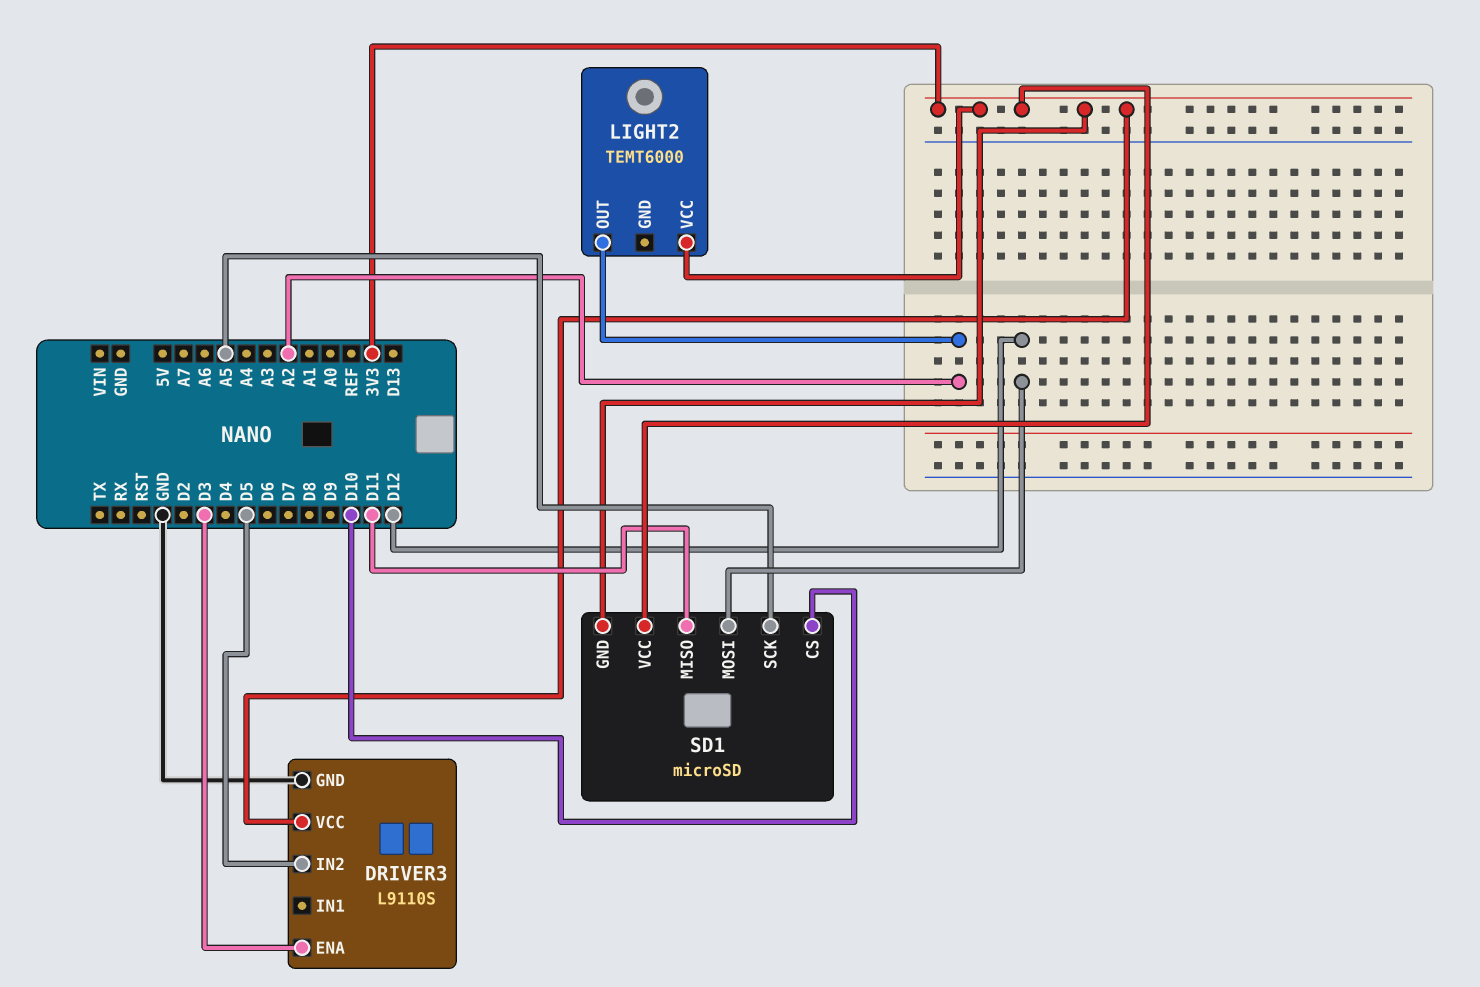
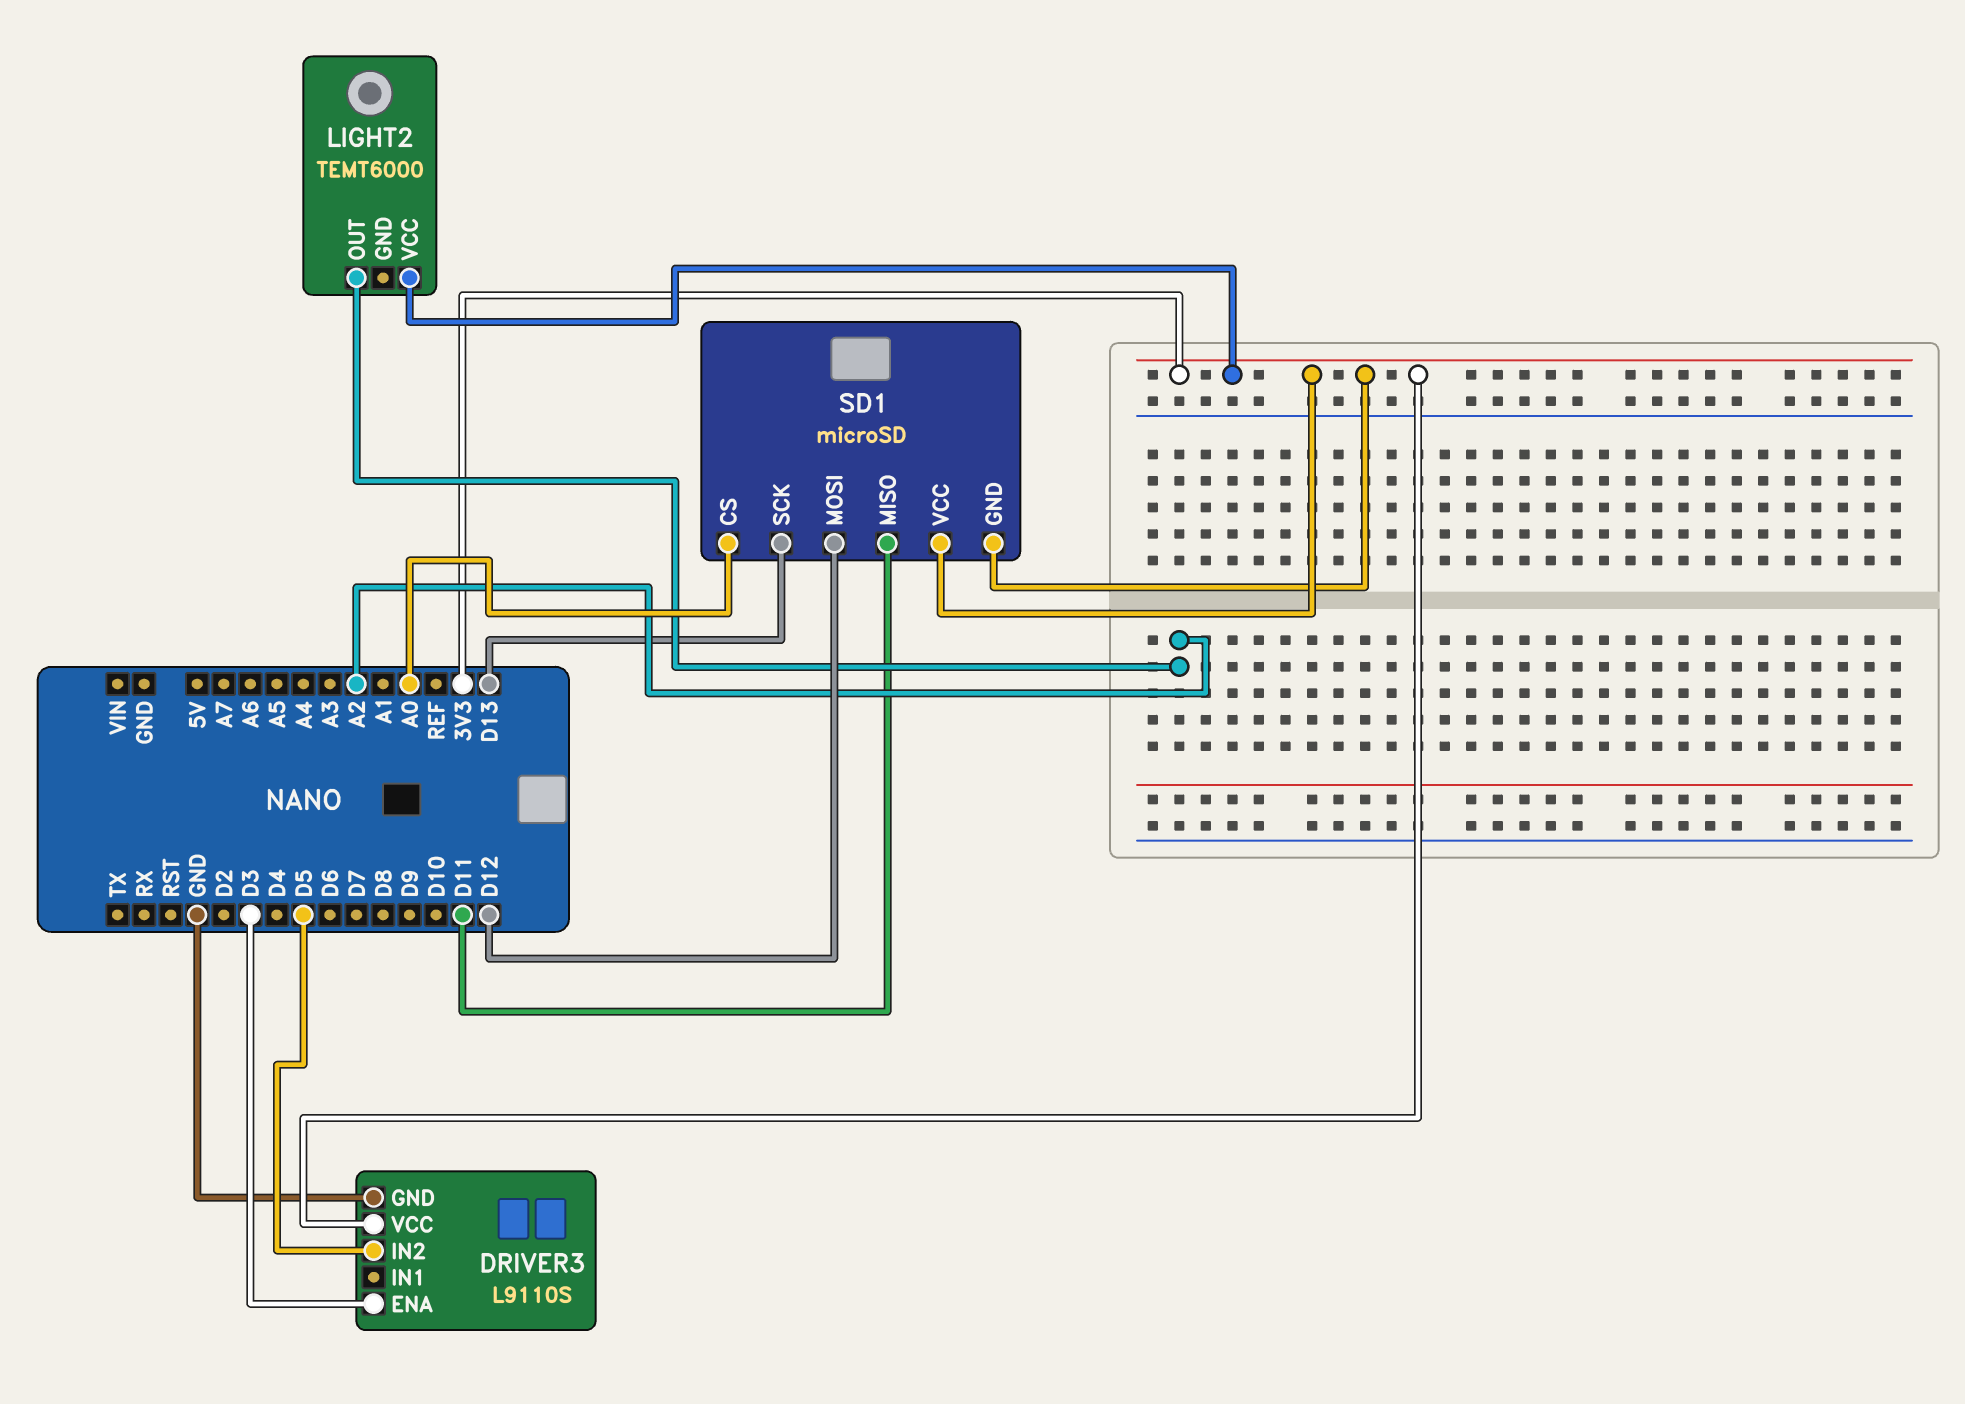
SD1 pin CS: D10 -> A0
SD1 pin SCK: A5 -> D13

